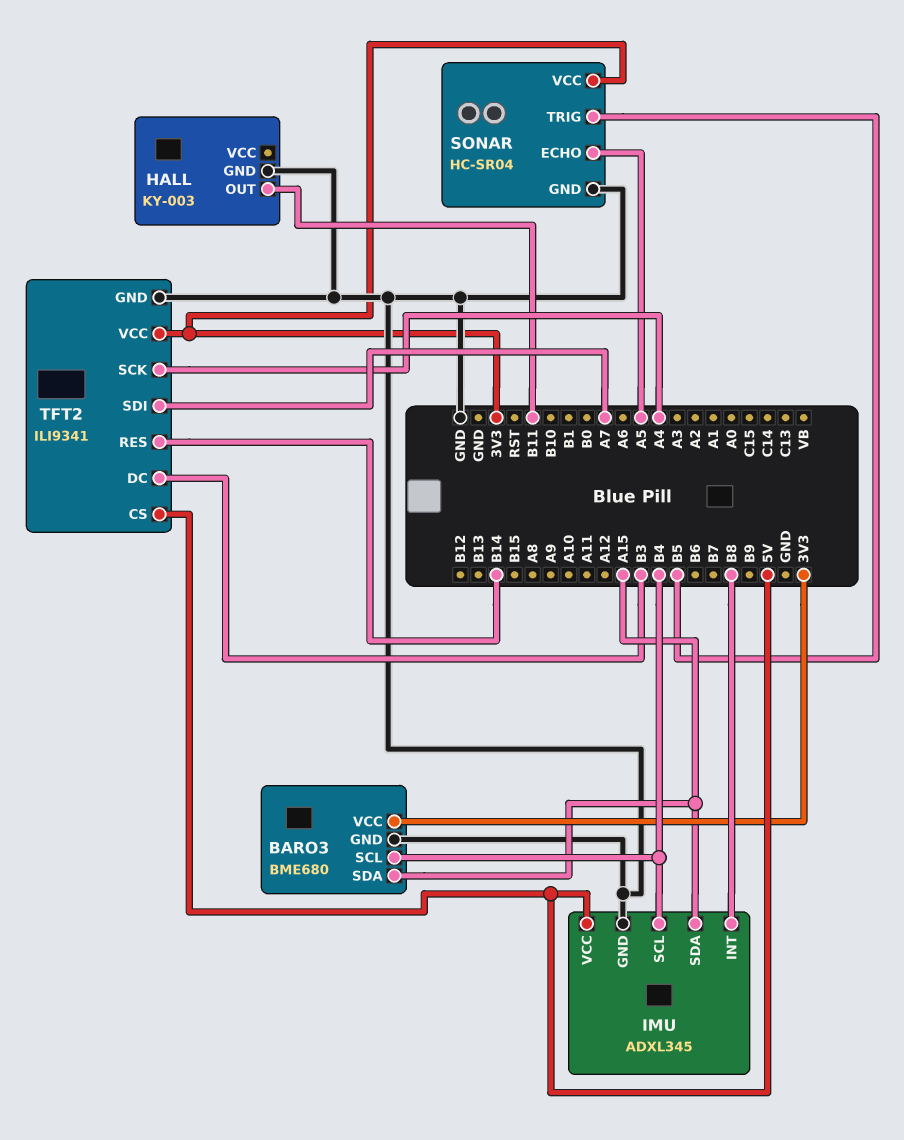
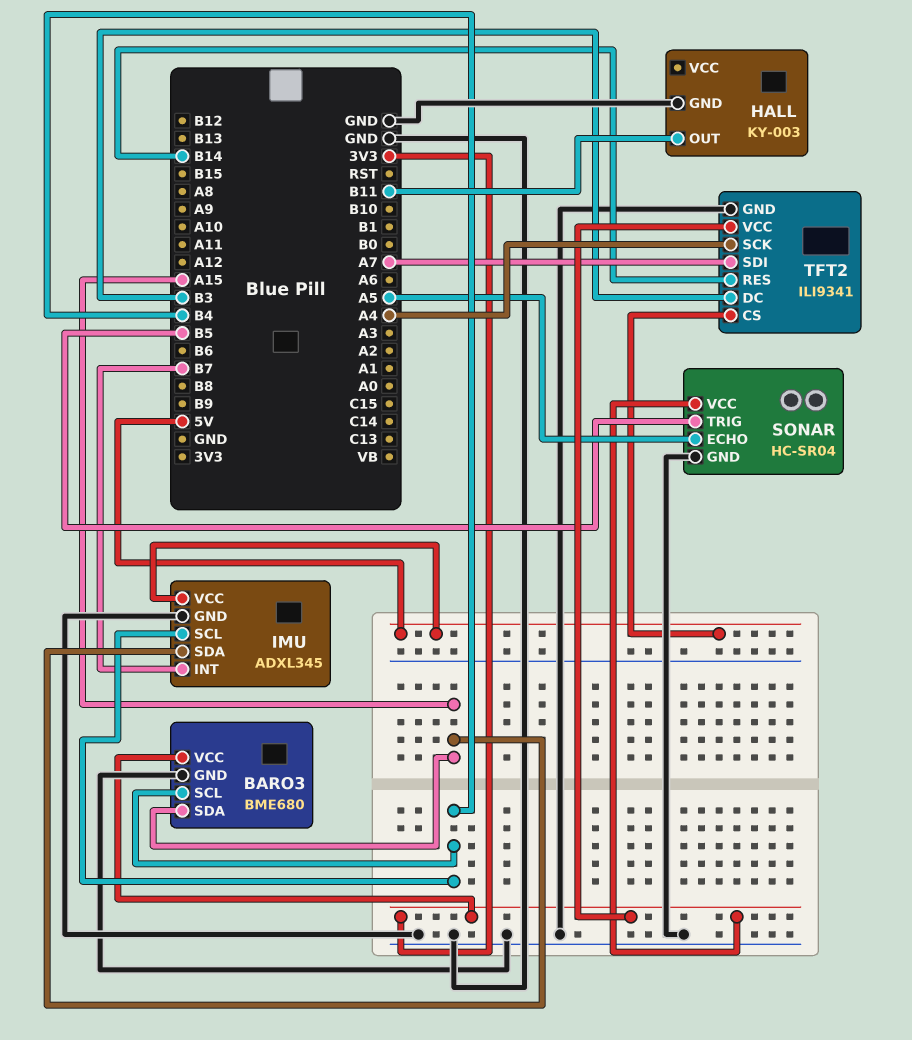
IMU pin INT: B8 -> B7

